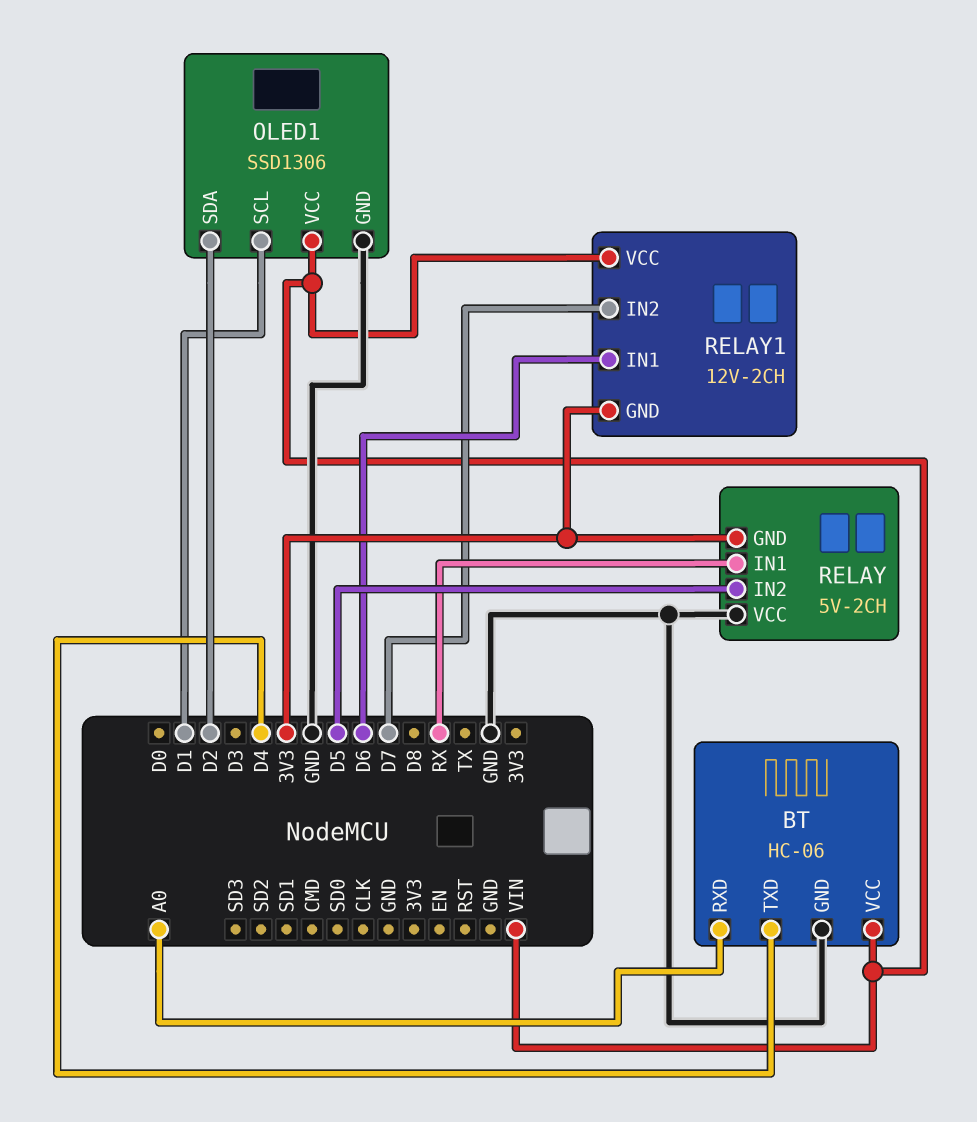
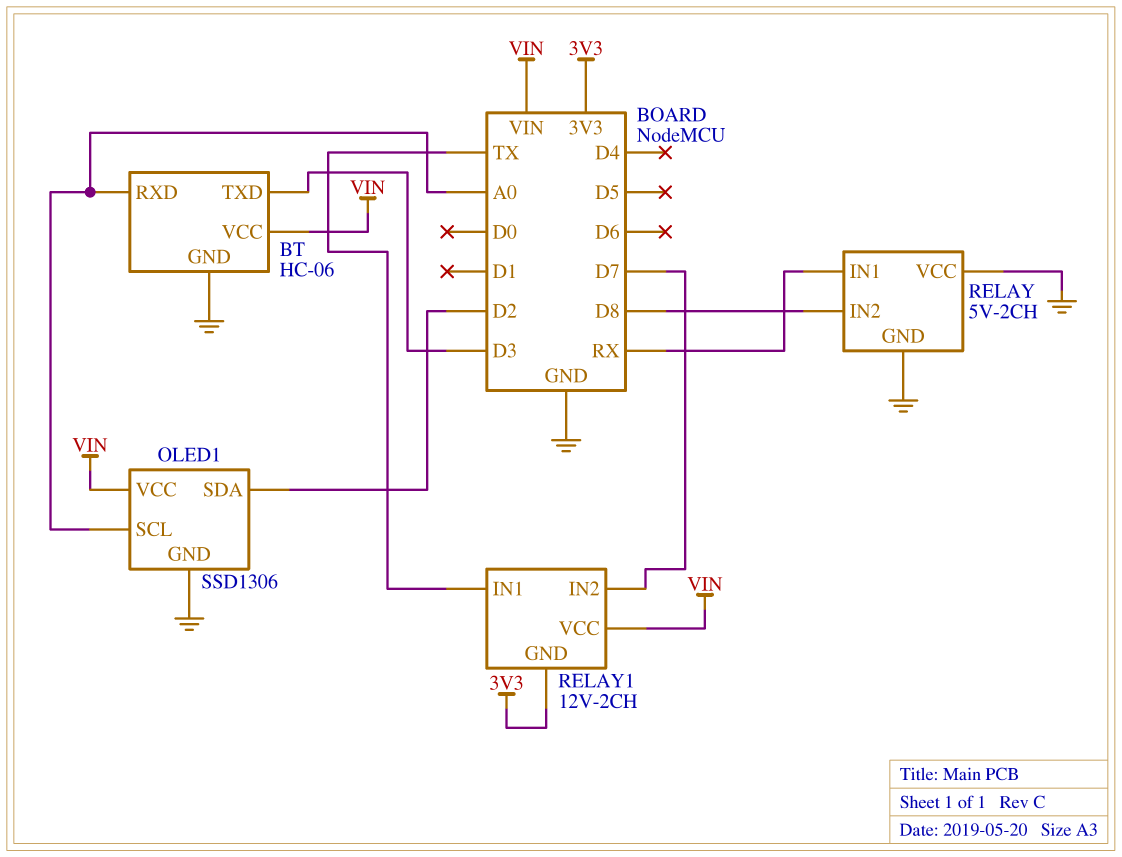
BT pin TXD: D4 -> D3
OLED1 pin SCL: D1 -> A0
RELAY pin GND: 3V3 -> GND
RELAY pin IN2: D5 -> D8
RELAY1 pin IN1: D6 -> TX

